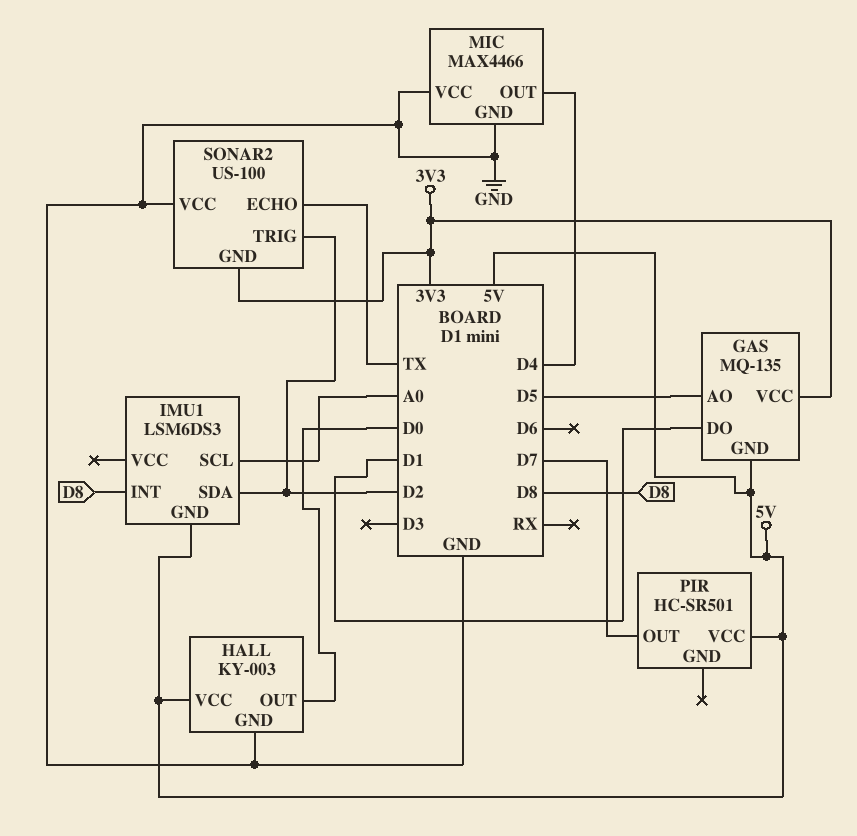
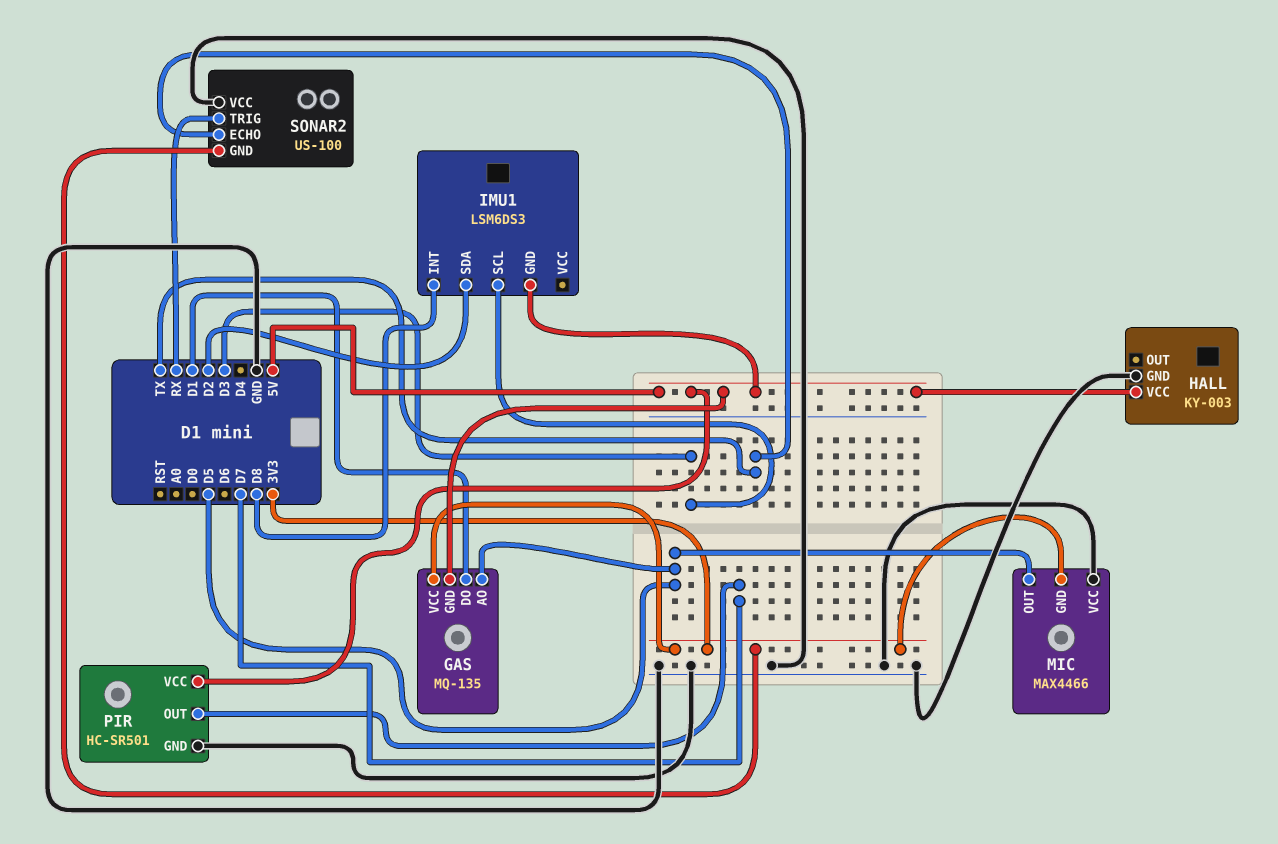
HALL pin OUT: D0 -> none
IMU1 pin SCL: A0 -> D3
MIC pin GND: GND -> 3V3
MIC pin OUT: D4 -> D5
PIR pin GND: none -> GND
SONAR2 pin TRIG: D2 -> RX

